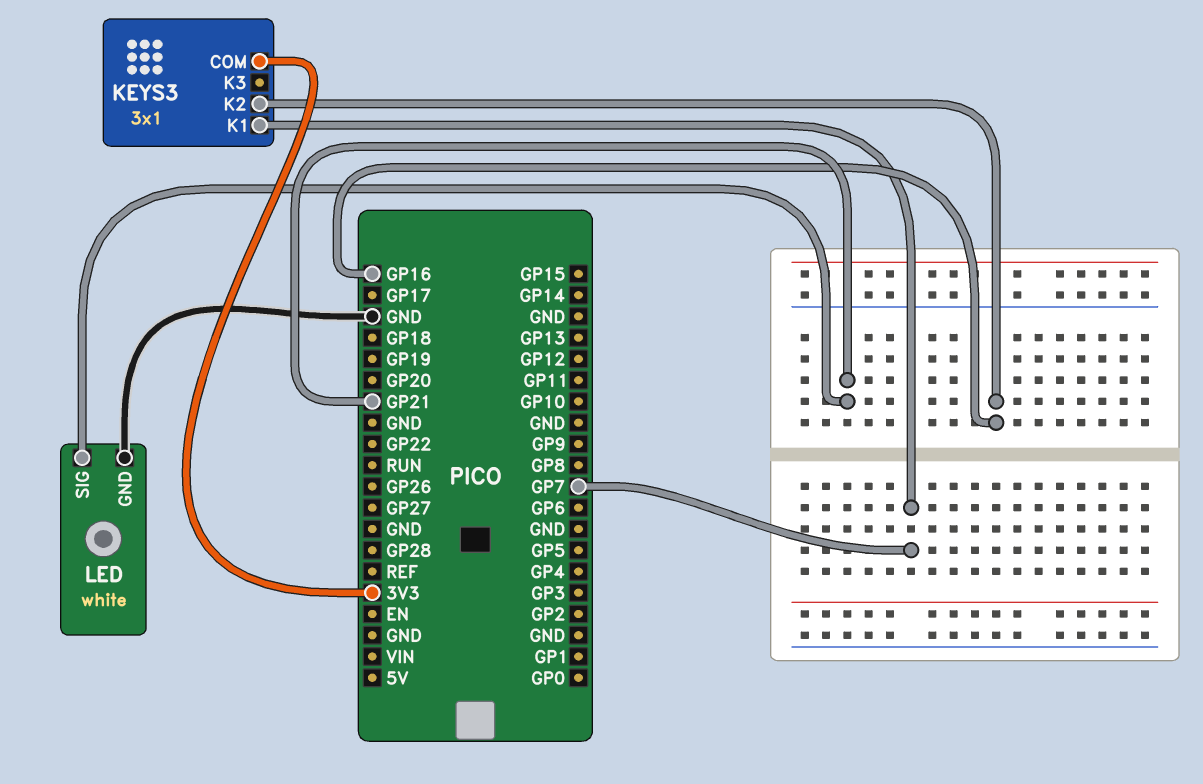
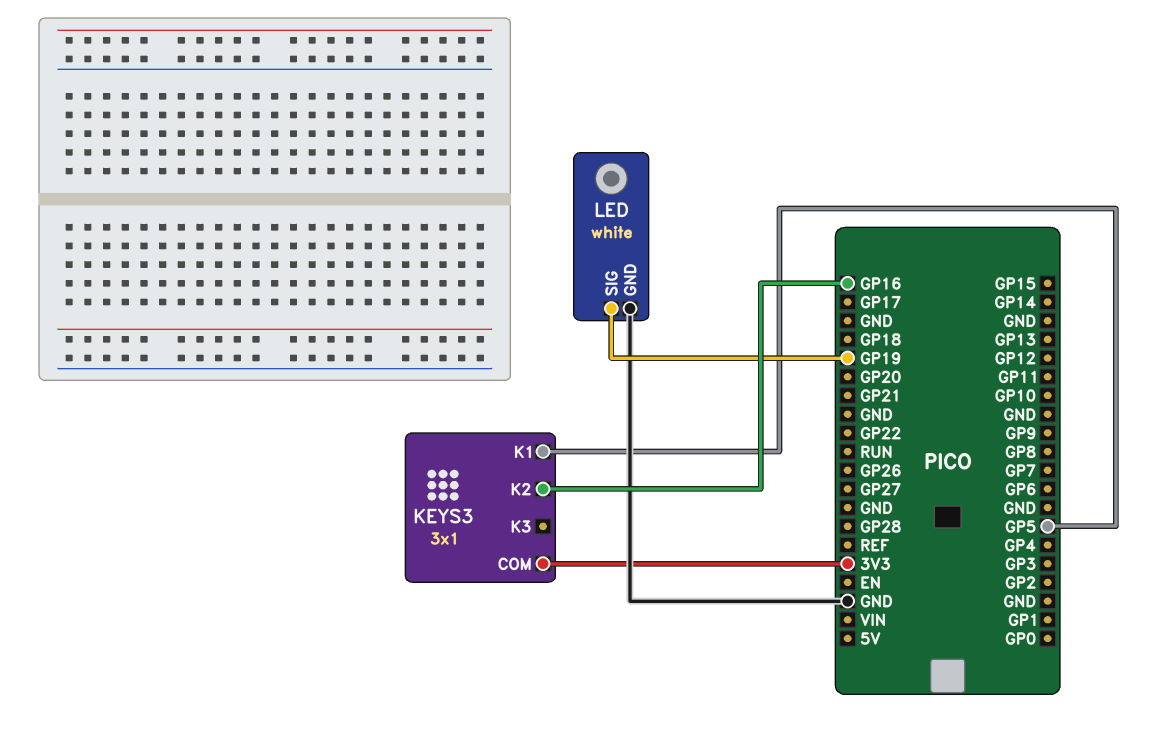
KEYS3 pin K1: GP7 -> GP5
LED pin SIG: GP21 -> GP19

